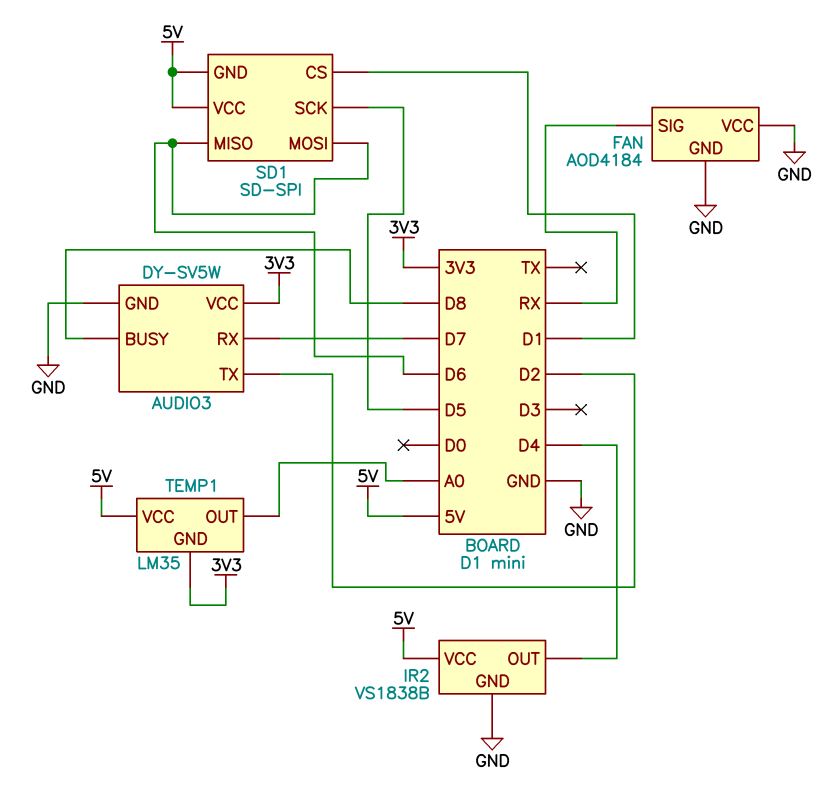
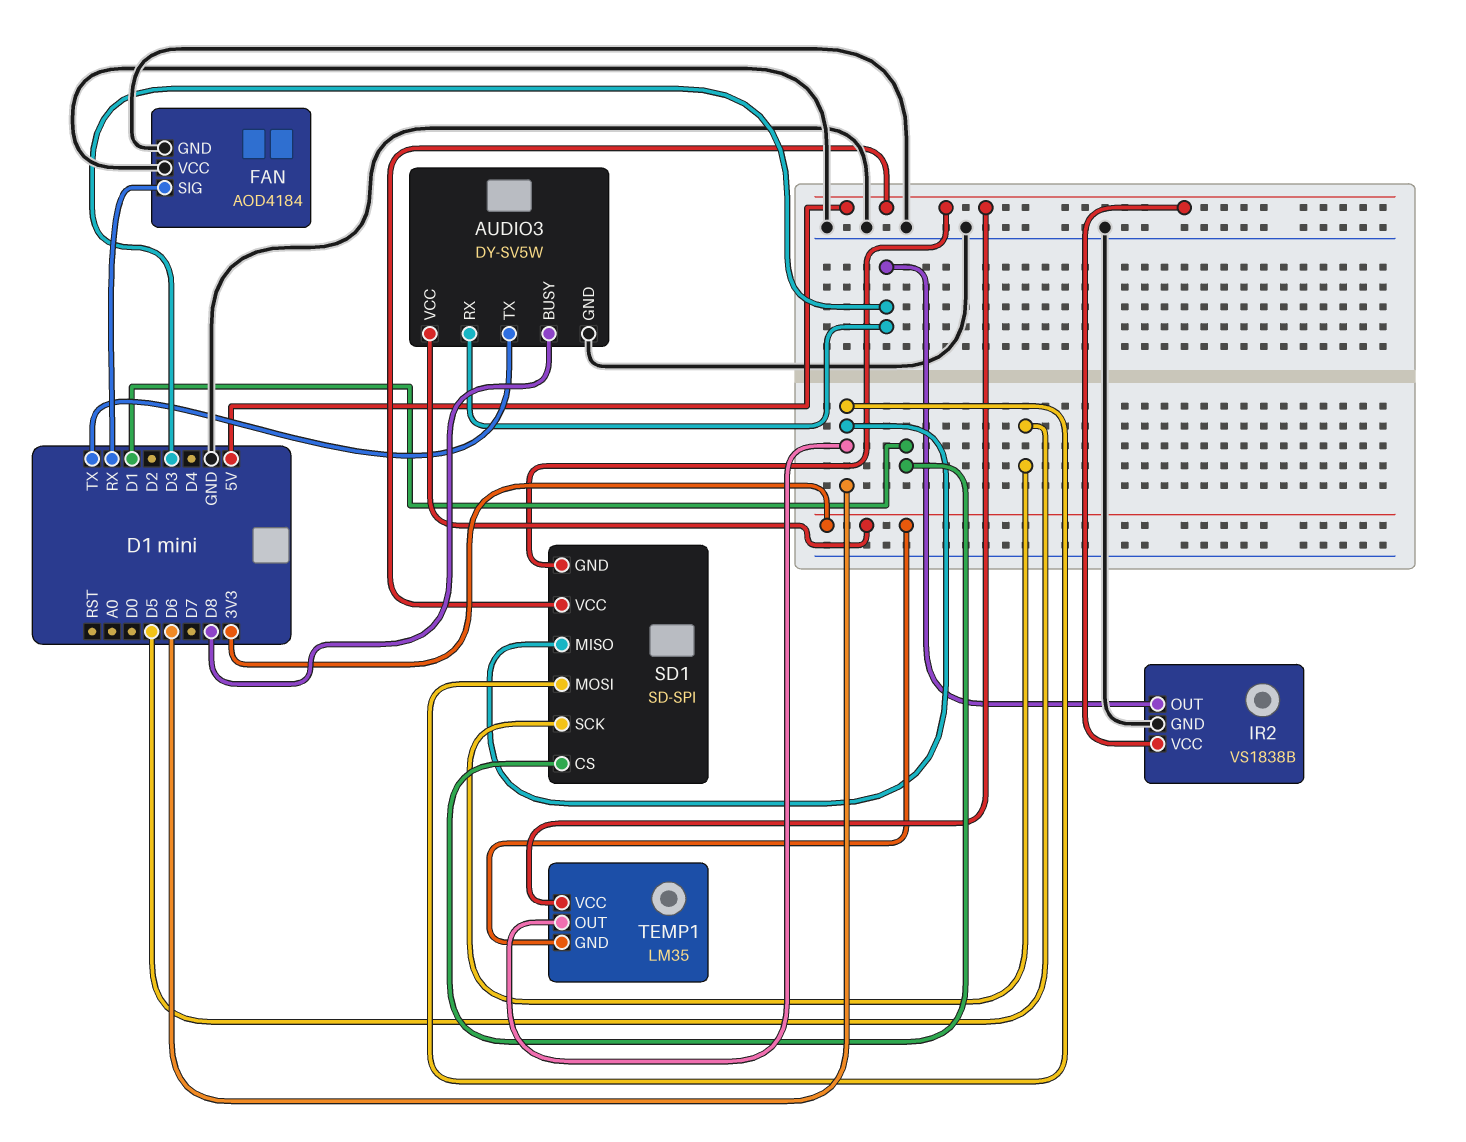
AUDIO3 pin RX: D7 -> D3
AUDIO3 pin TX: D2 -> TX
IR2 pin OUT: D4 -> D3
TEMP1 pin OUT: A0 -> D6

